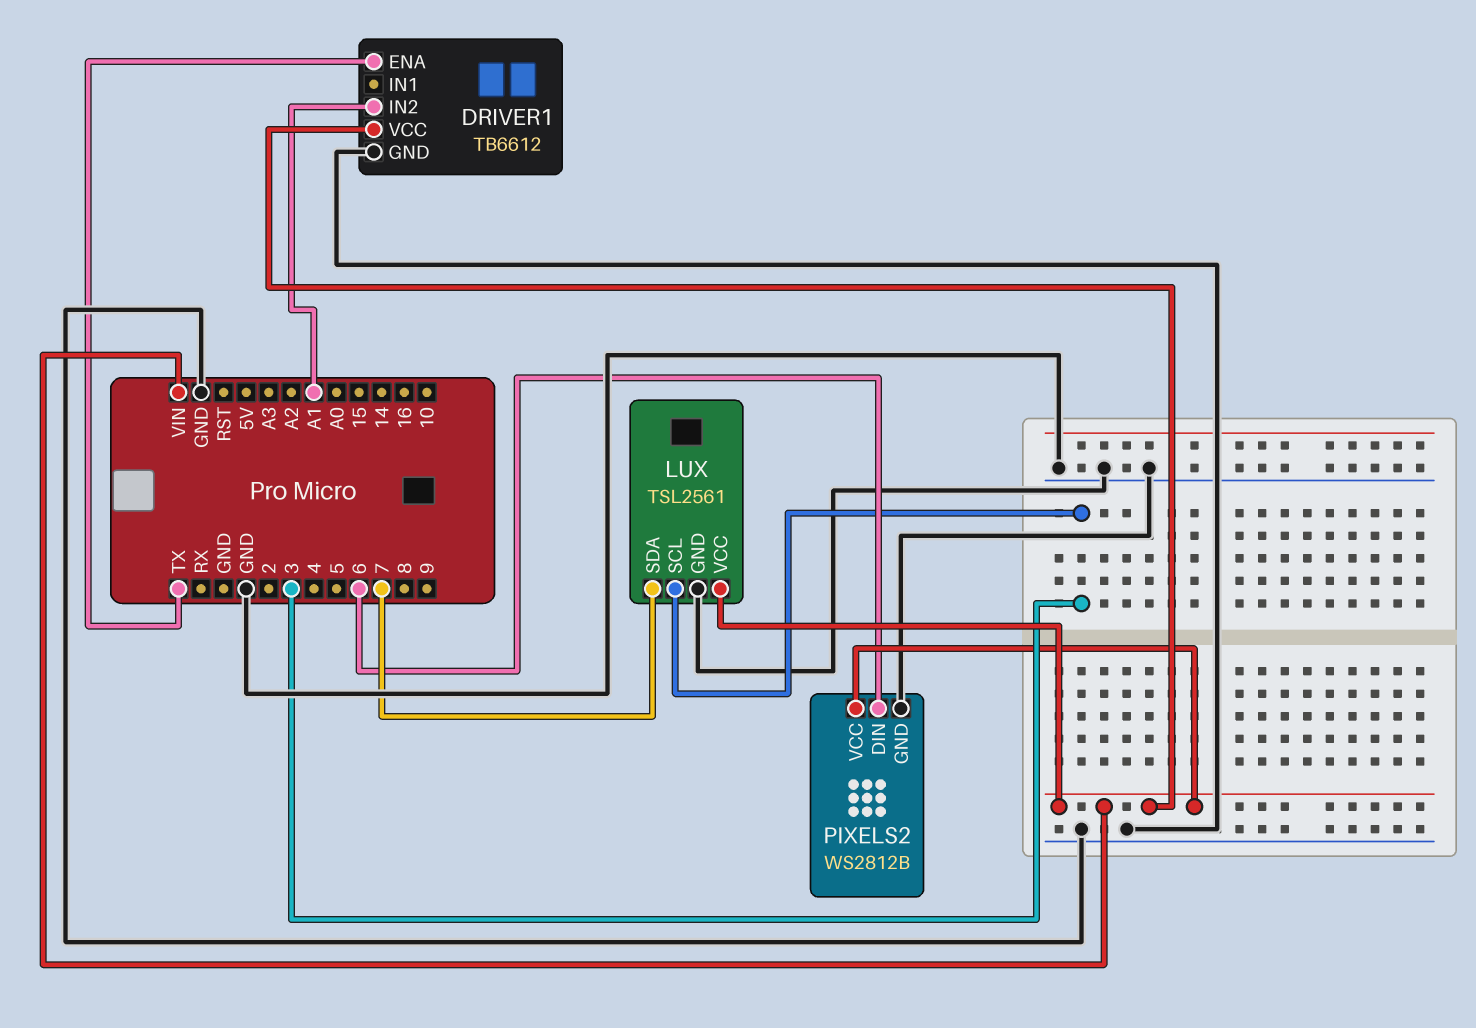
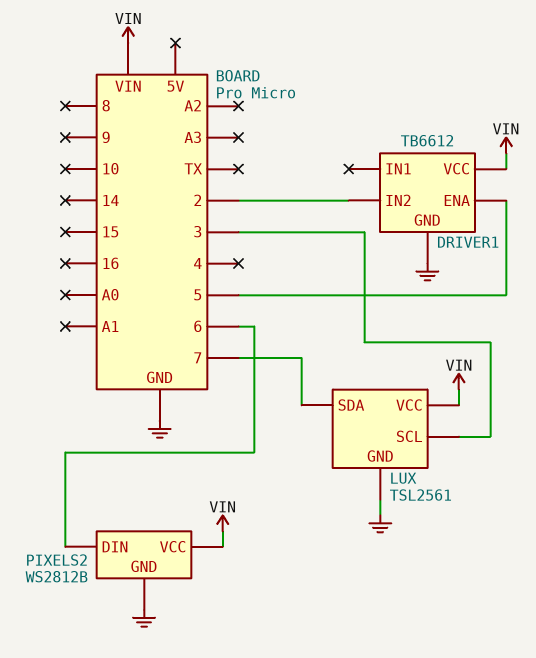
DRIVER1 pin ENA: TX -> 5
DRIVER1 pin IN2: A1 -> 2

